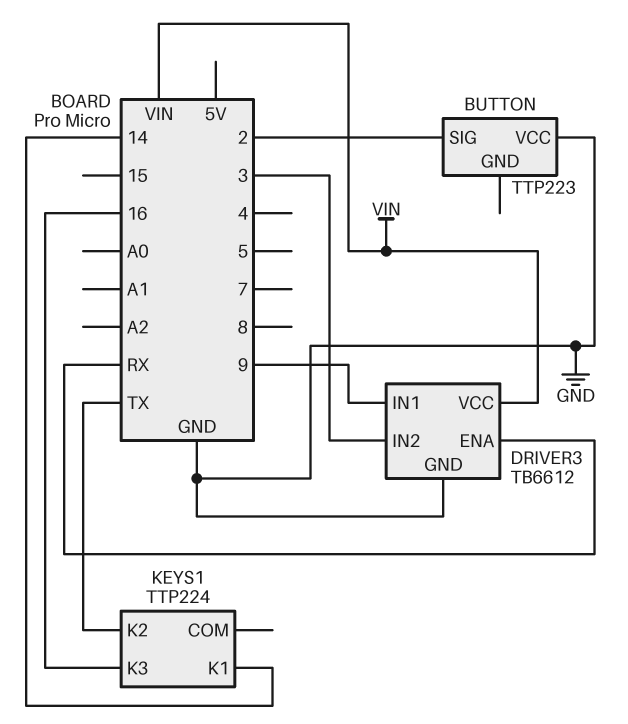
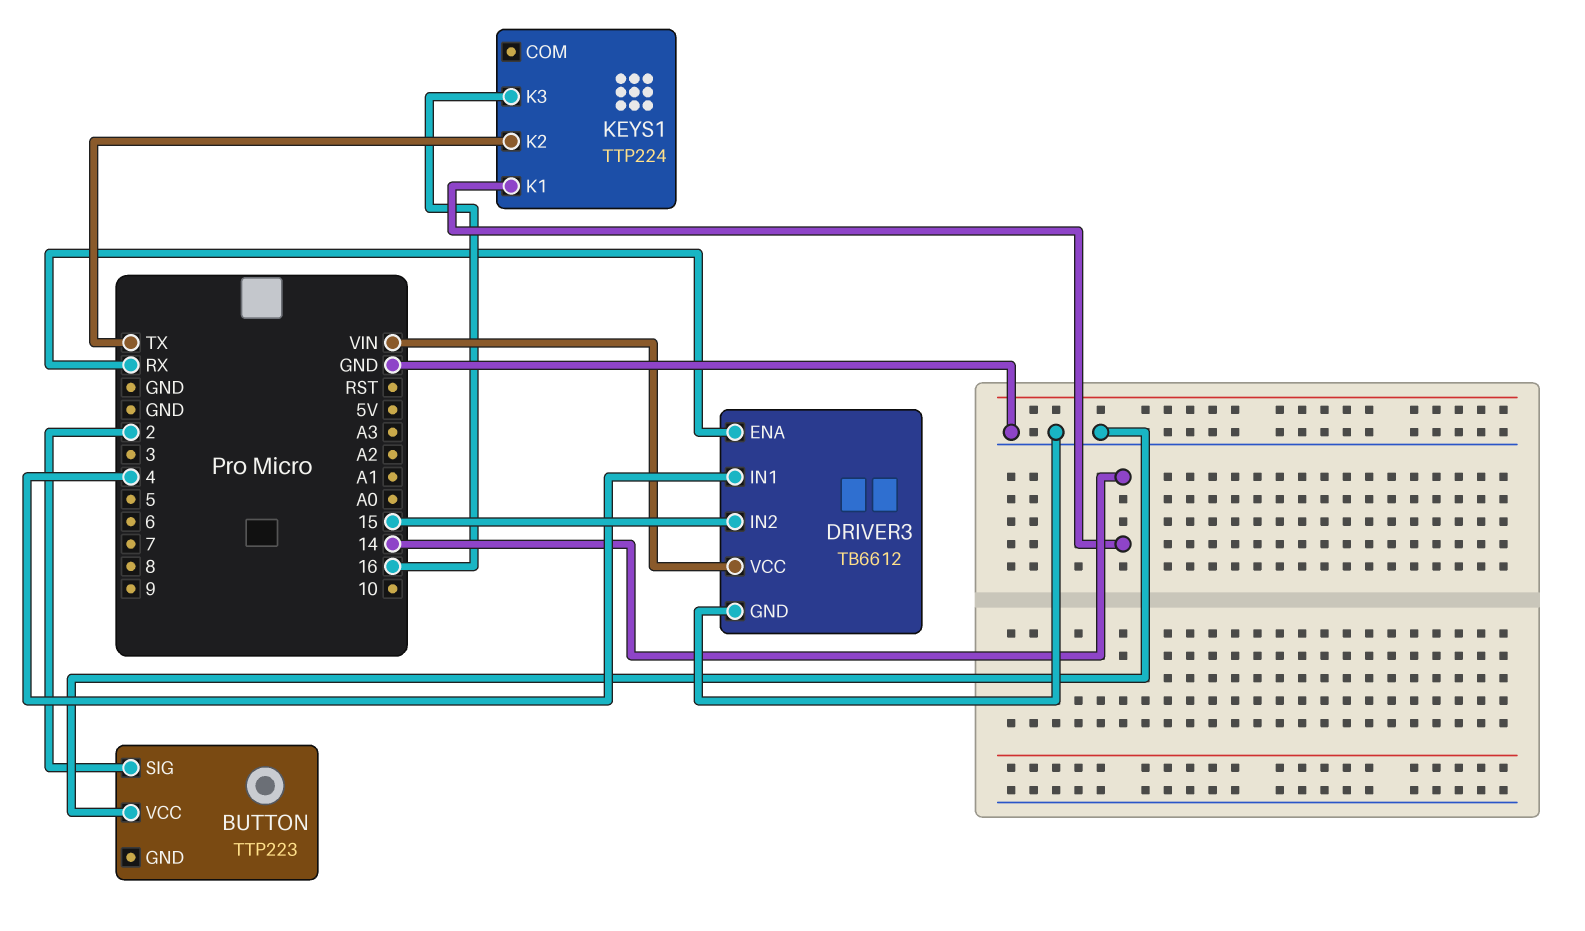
DRIVER3 pin IN1: 9 -> 4
DRIVER3 pin IN2: 3 -> 15

